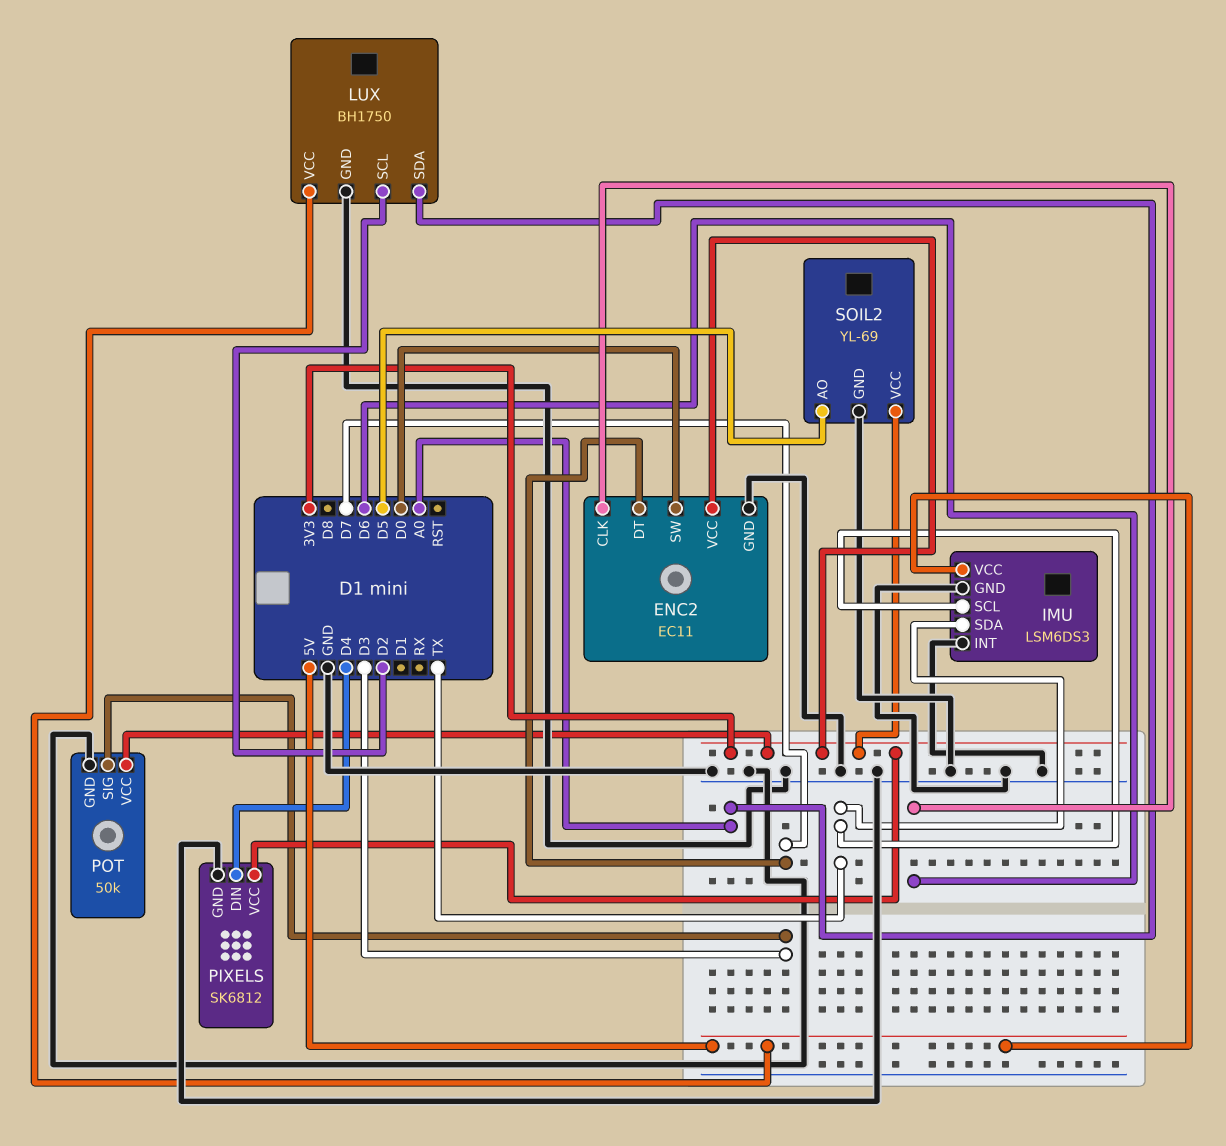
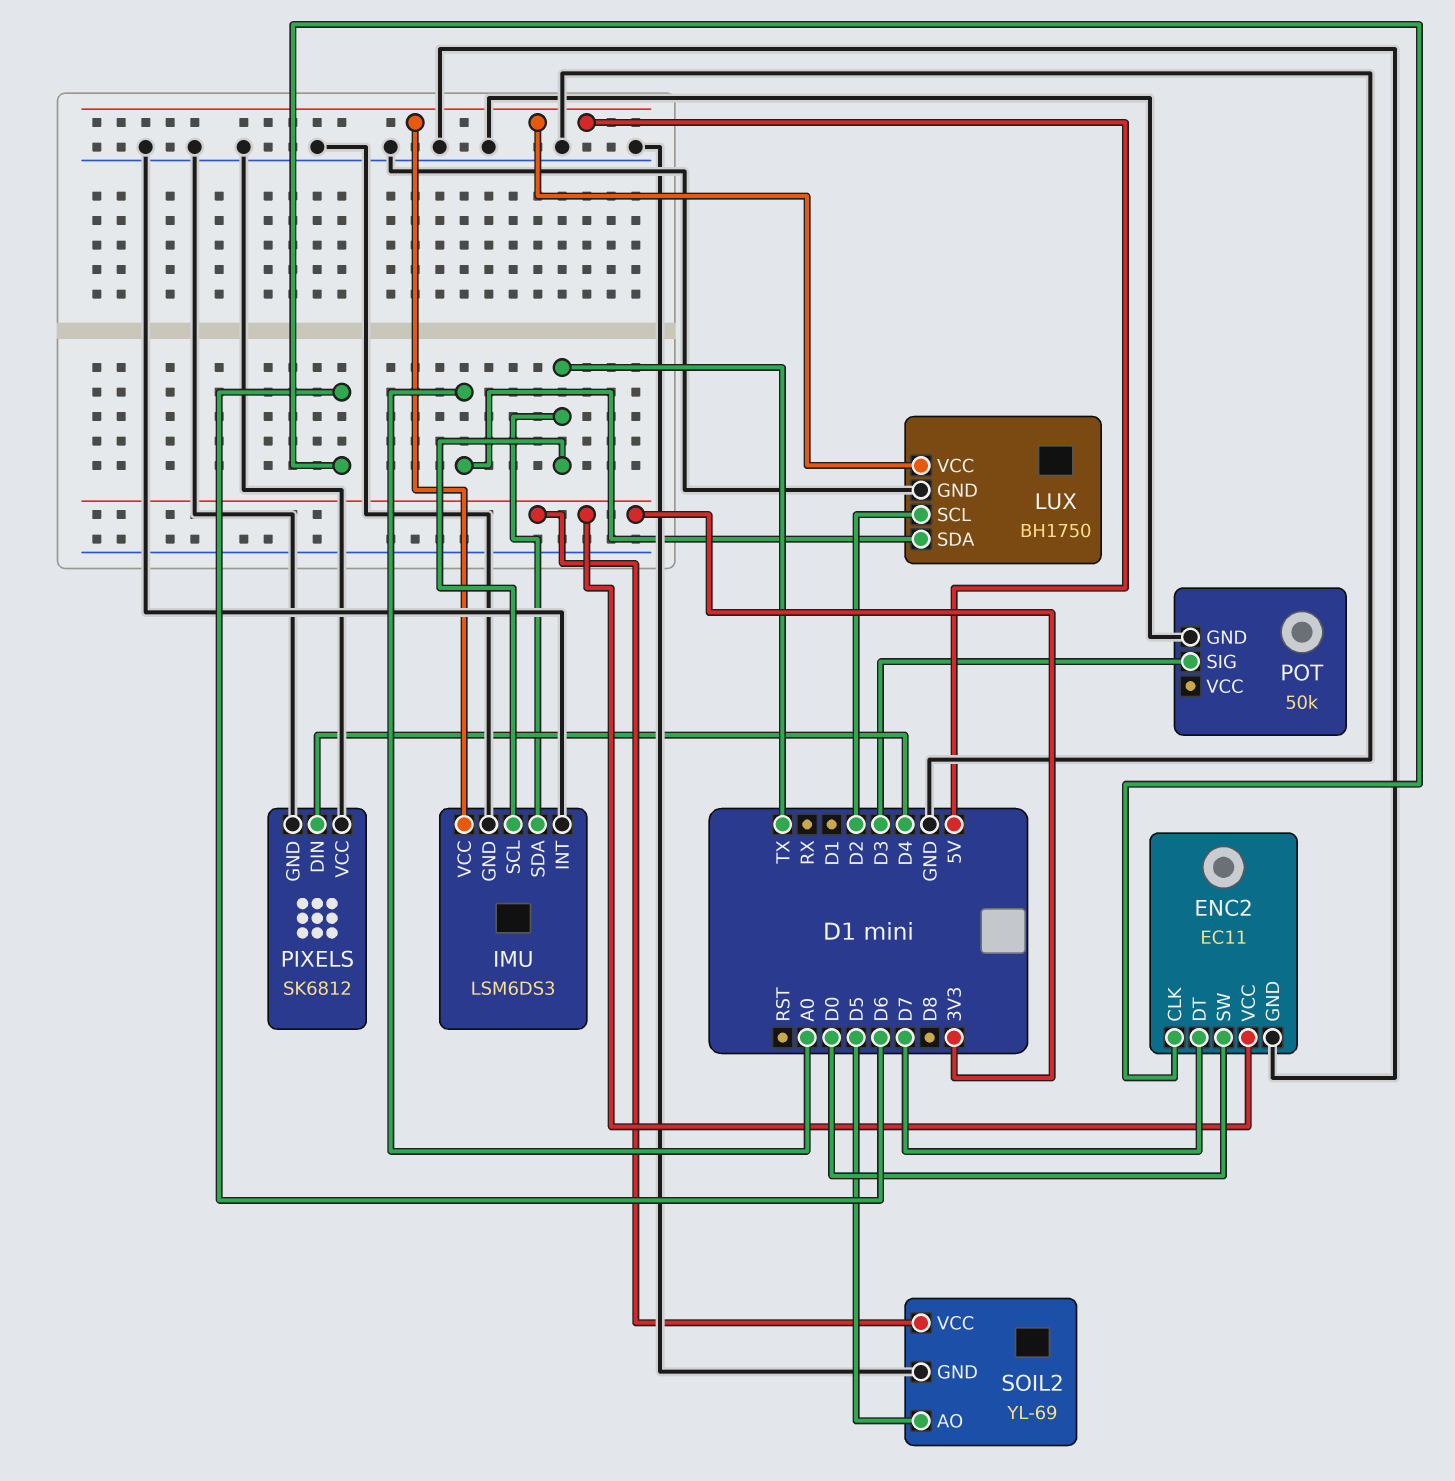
PIXELS pin VCC: 3V3 -> GND
POT pin VCC: 3V3 -> none

